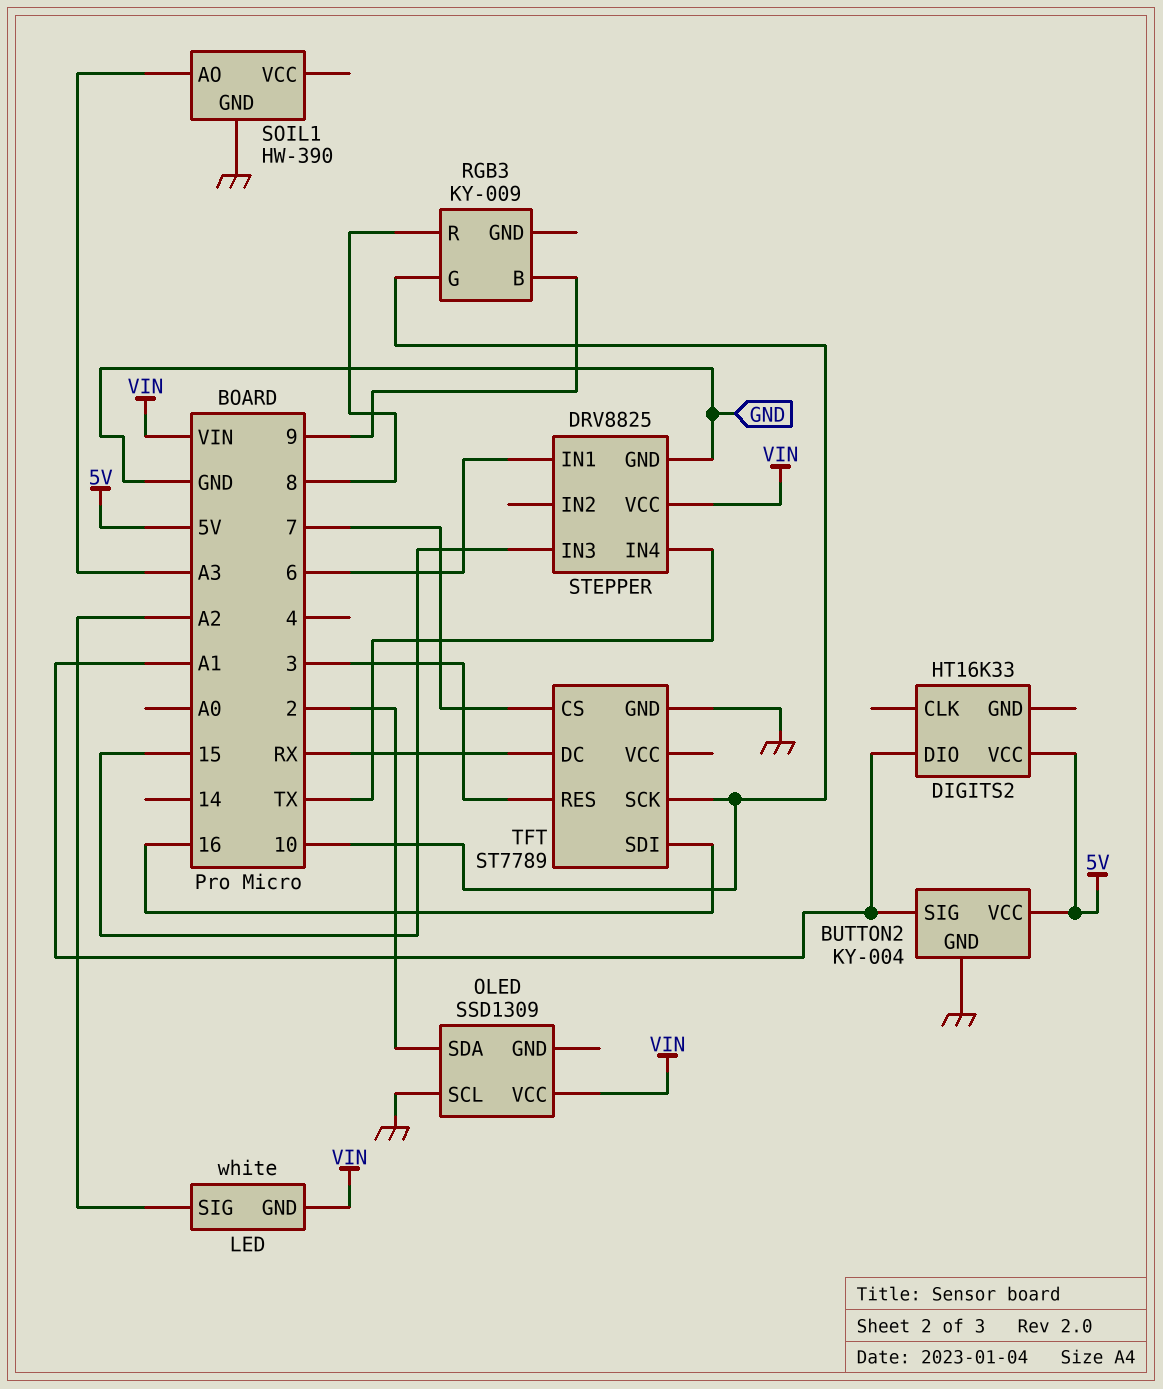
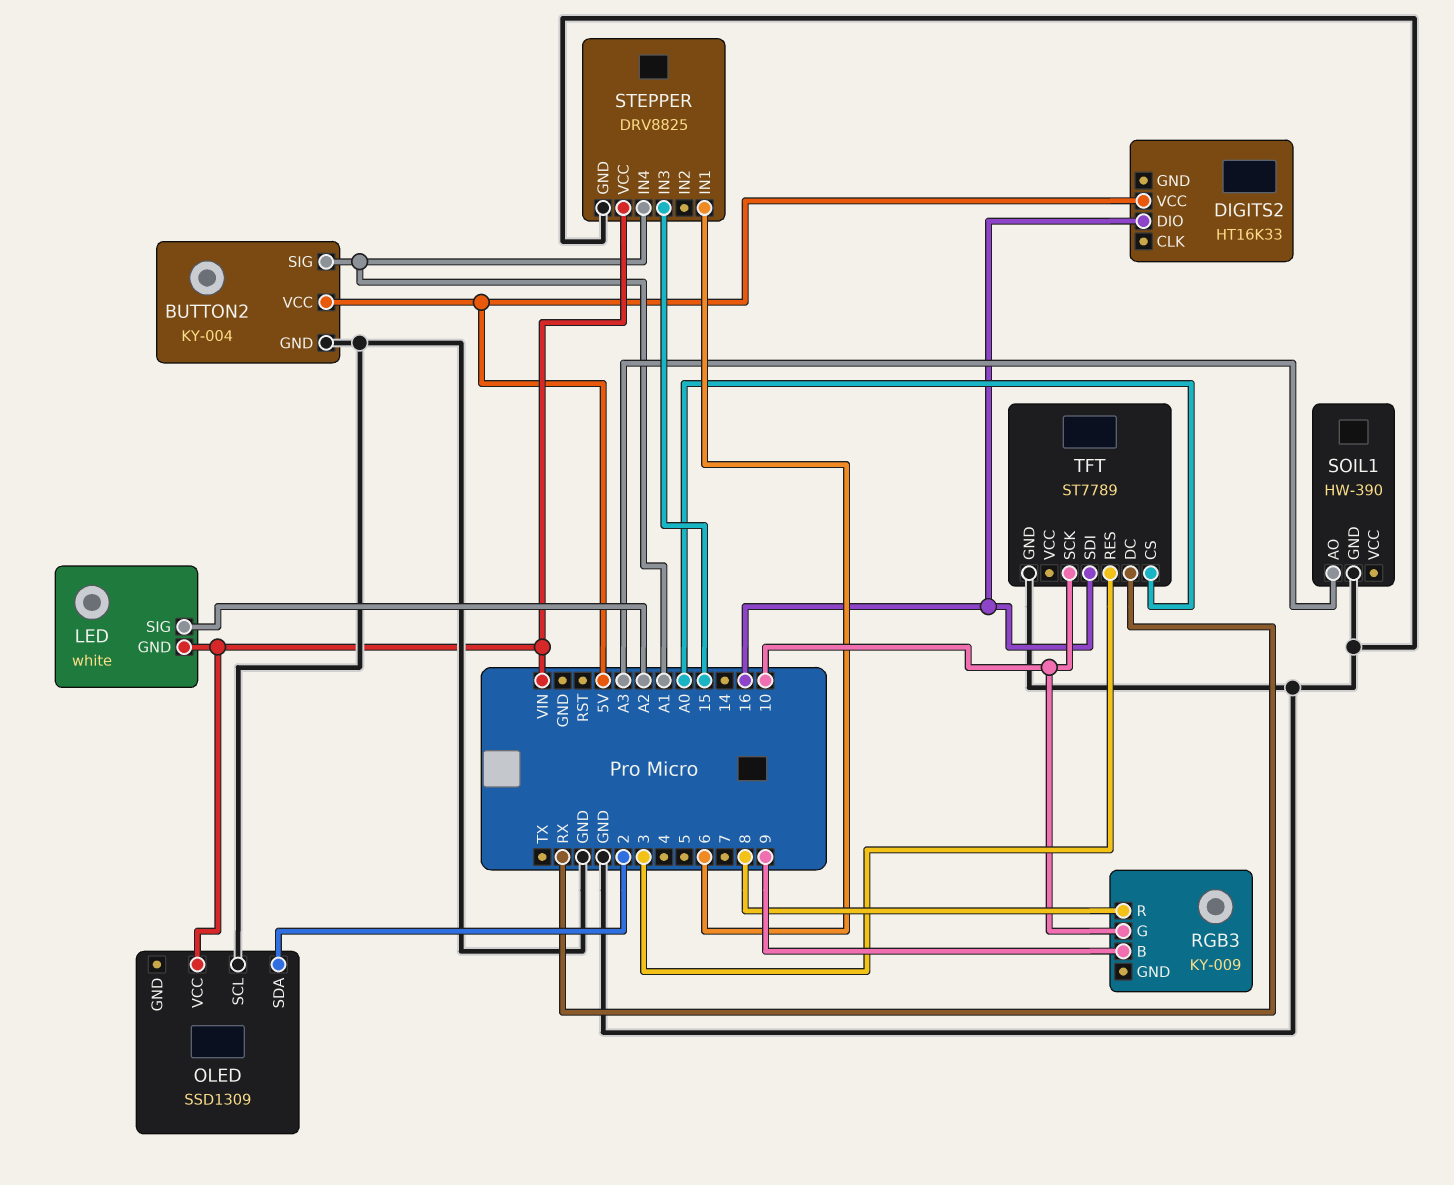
DIGITS2 pin DIO: A1 -> 16
STEPPER pin IN4: TX -> A1
TFT pin CS: 7 -> A0

